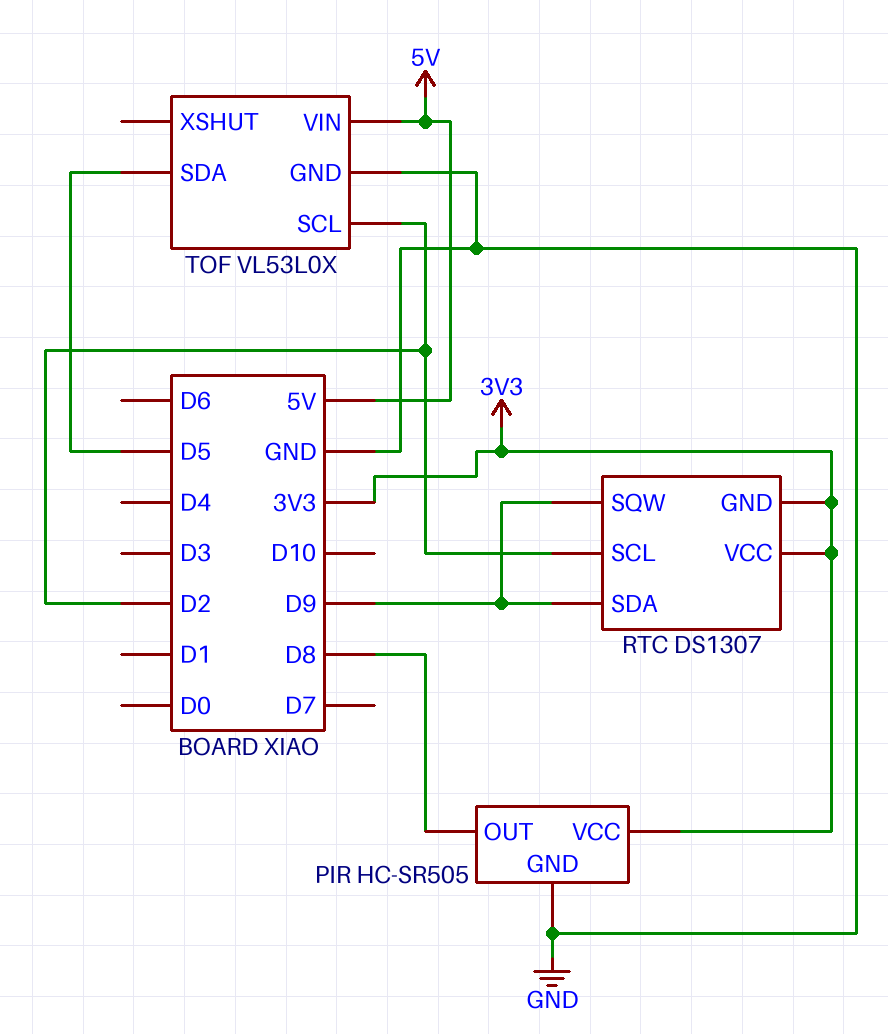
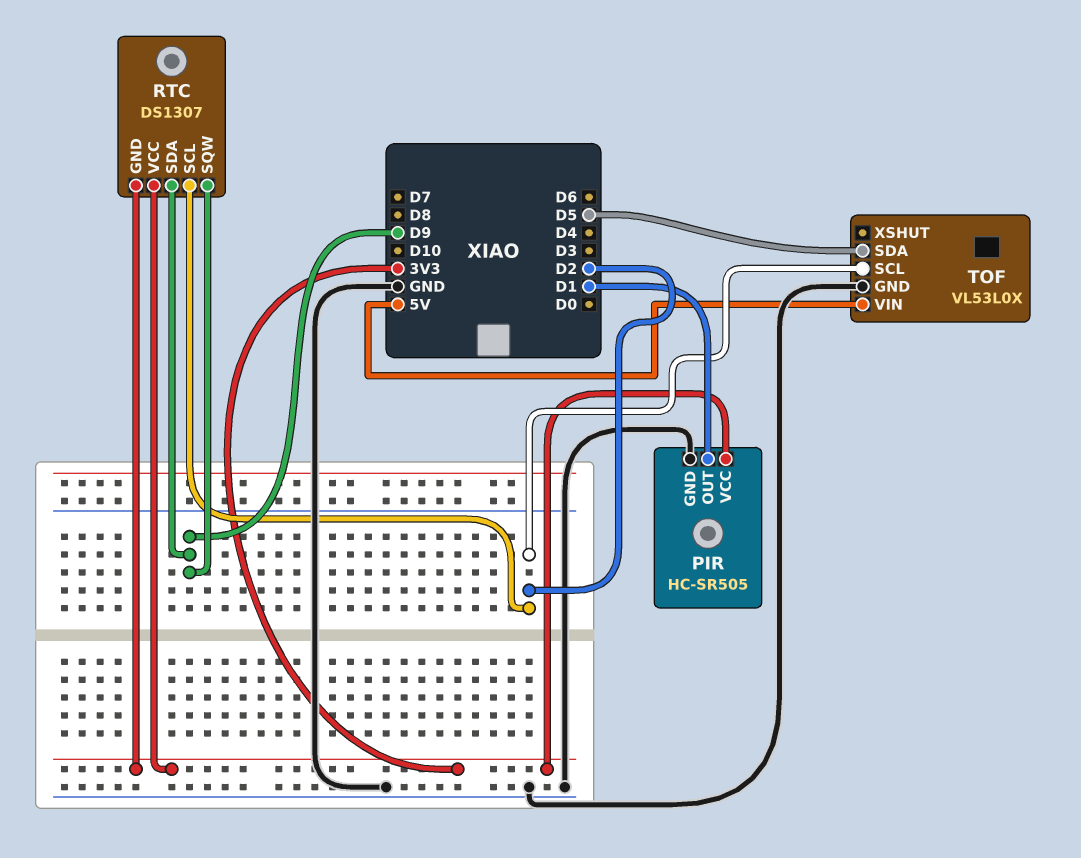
PIR pin OUT: D8 -> D1

